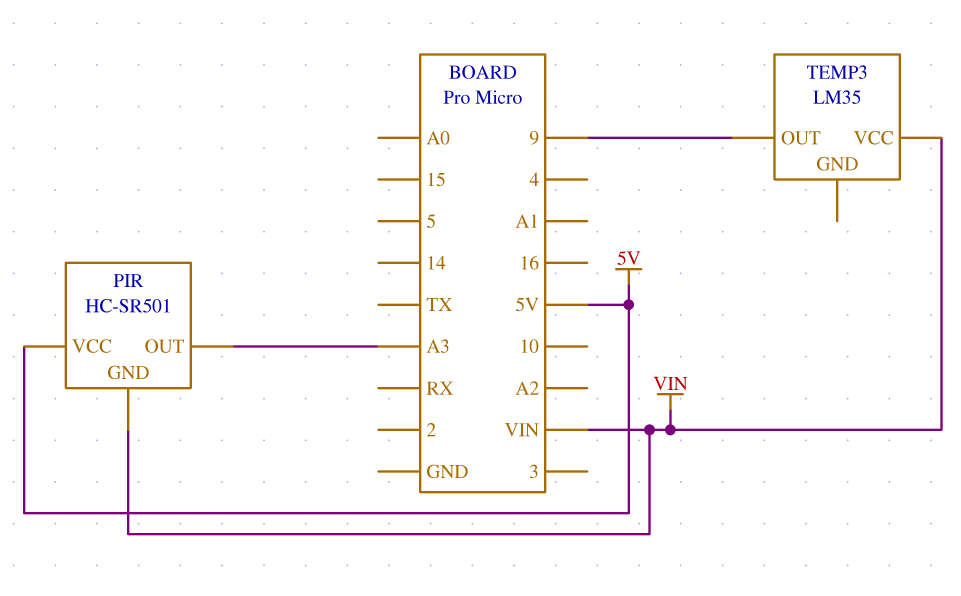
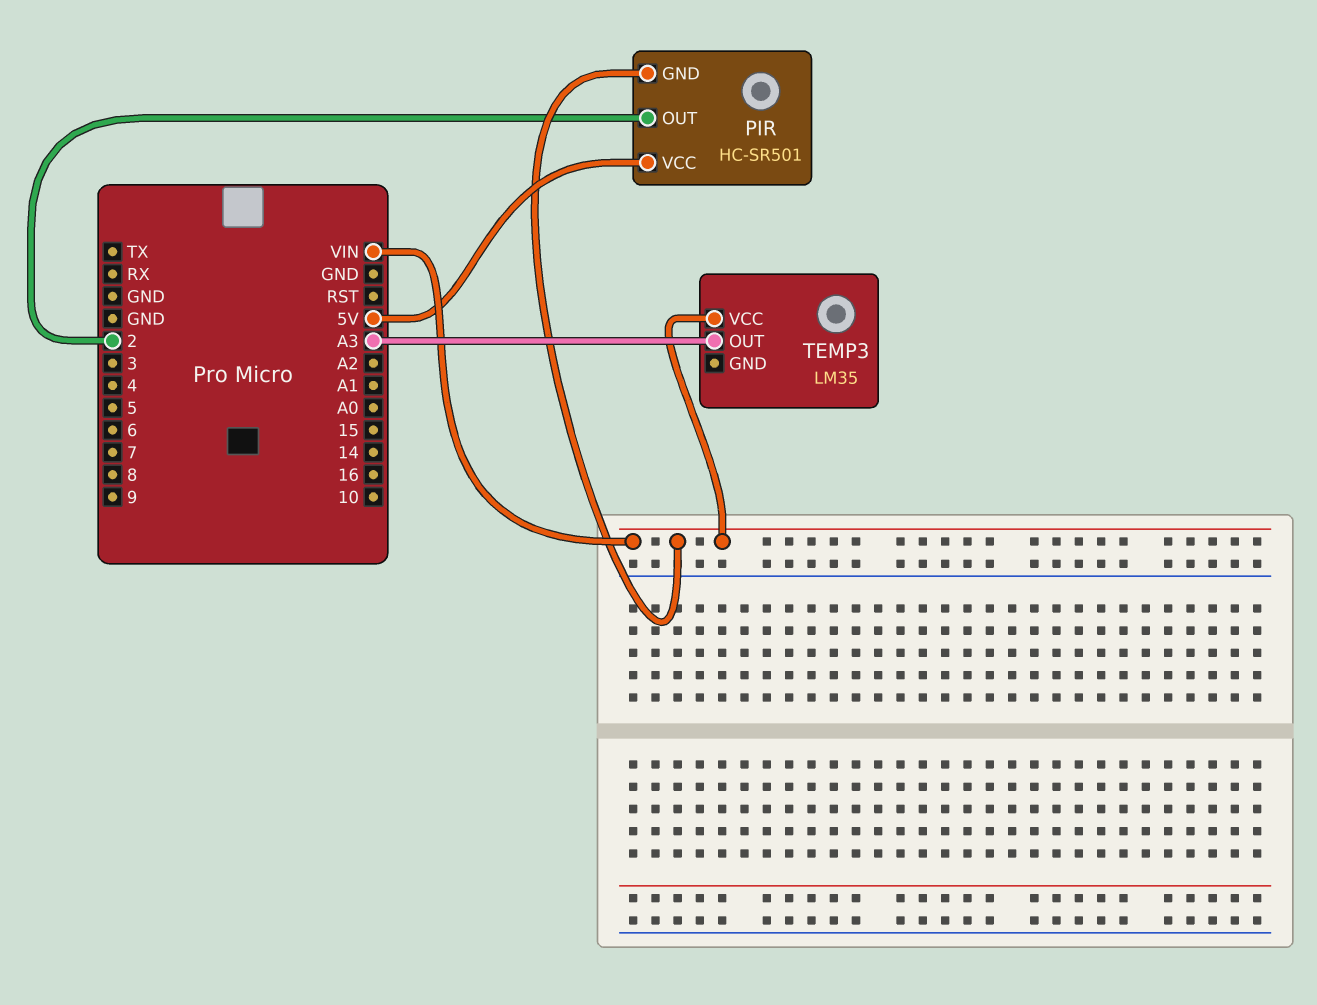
PIR pin OUT: A3 -> 2
TEMP3 pin OUT: 9 -> A3

